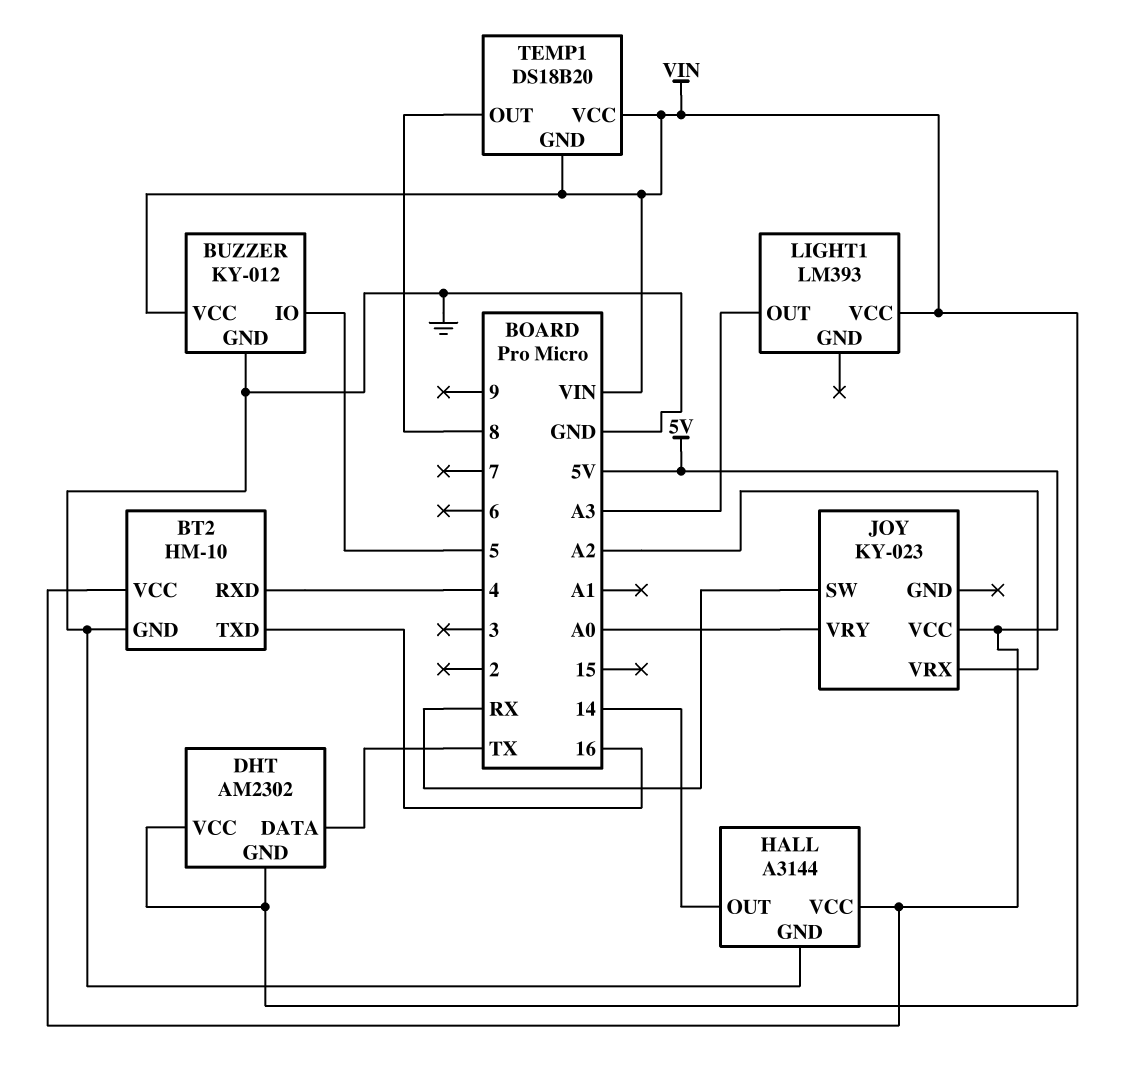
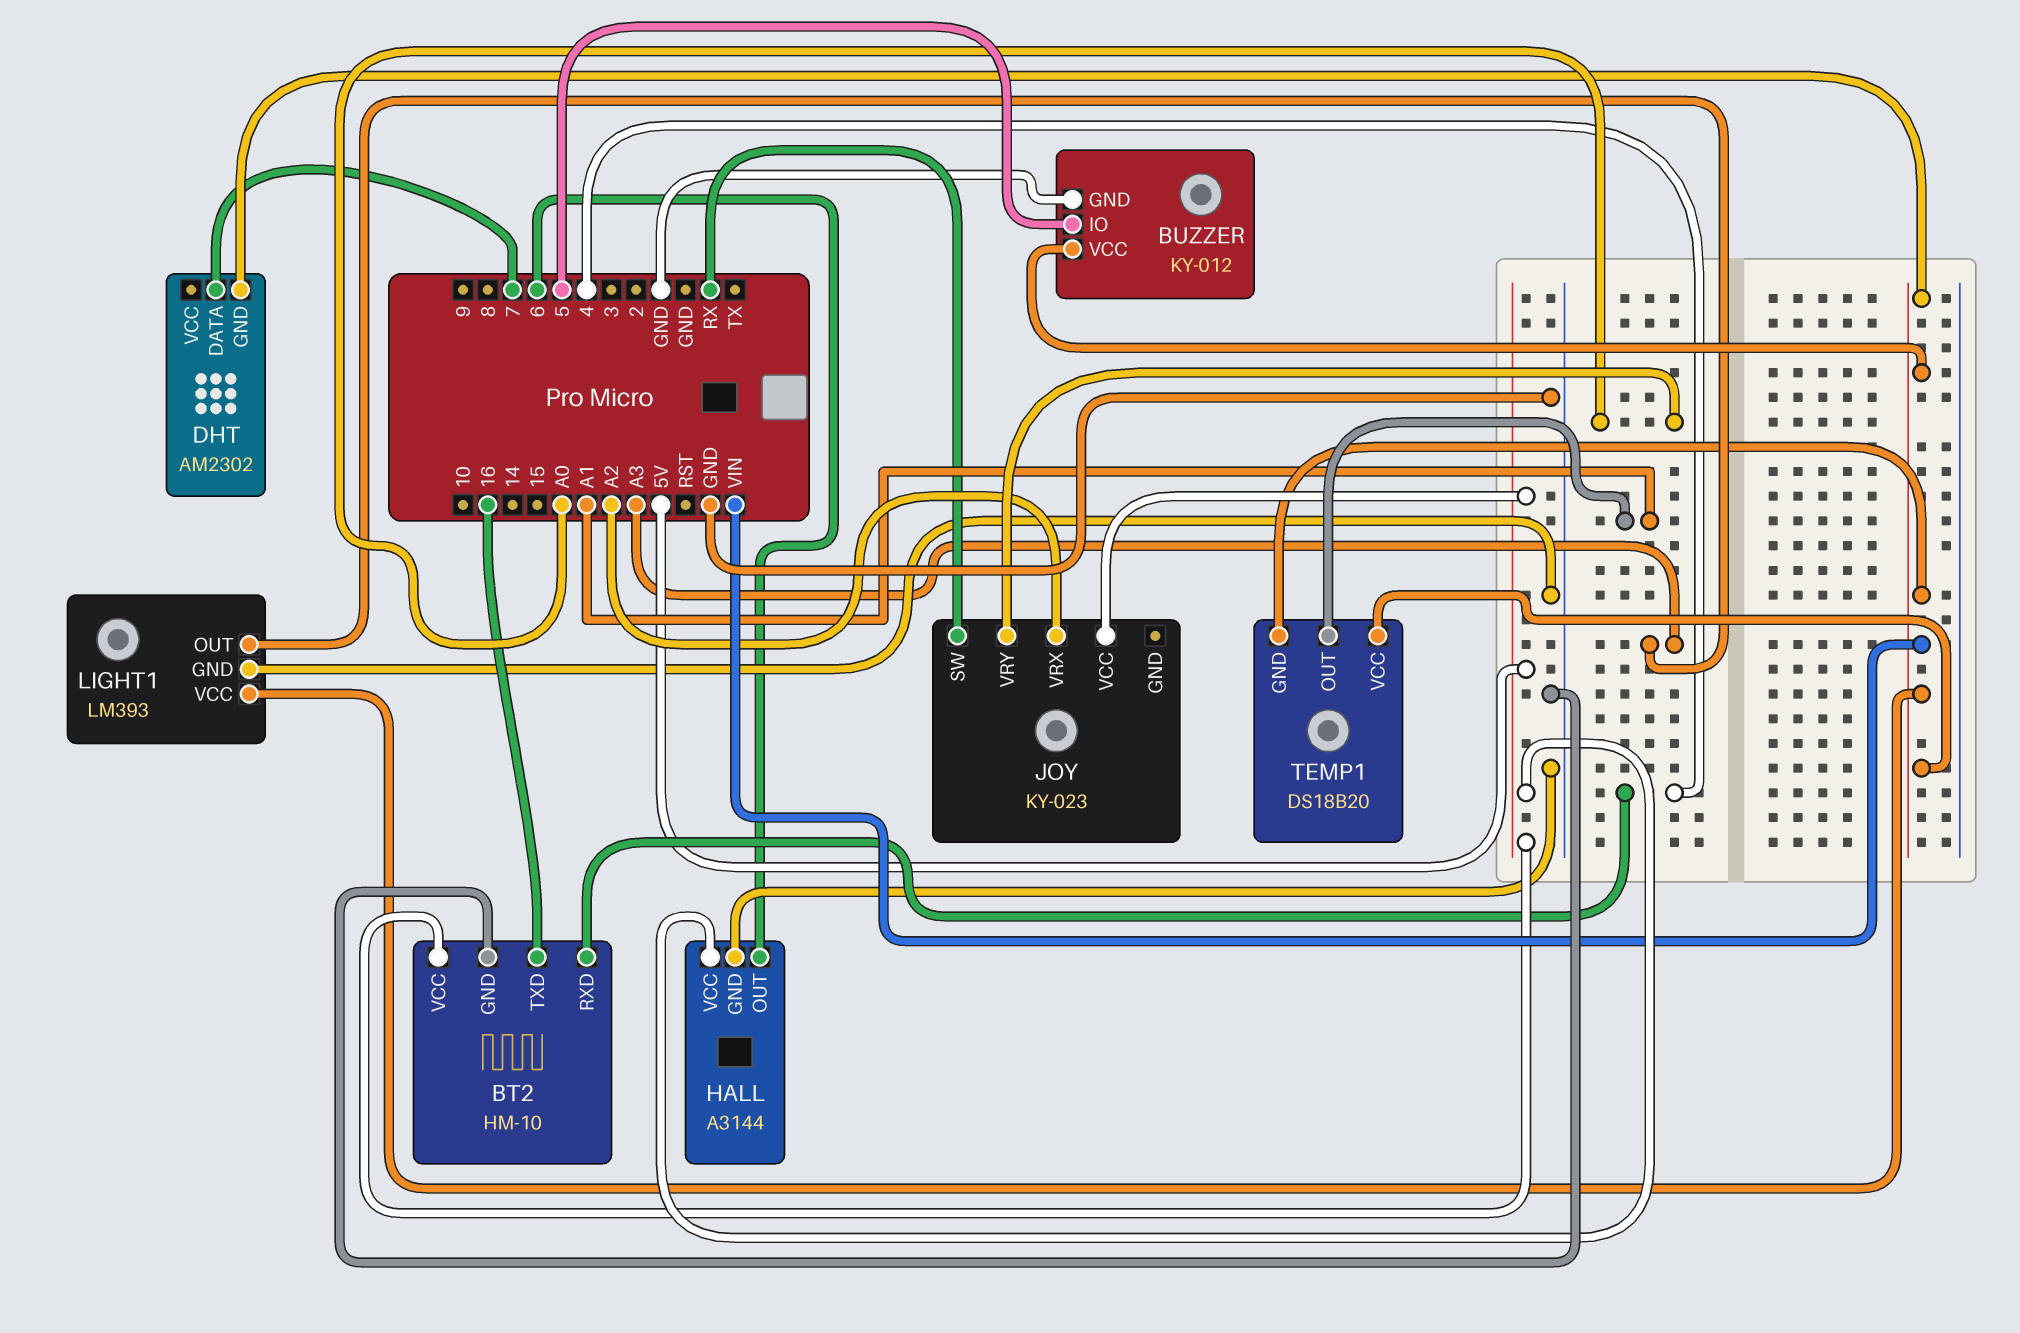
DHT pin DATA: TX -> 7
DHT pin VCC: VIN -> none
HALL pin OUT: 14 -> 6
LIGHT1 pin GND: none -> GND
TEMP1 pin OUT: 8 -> A1

